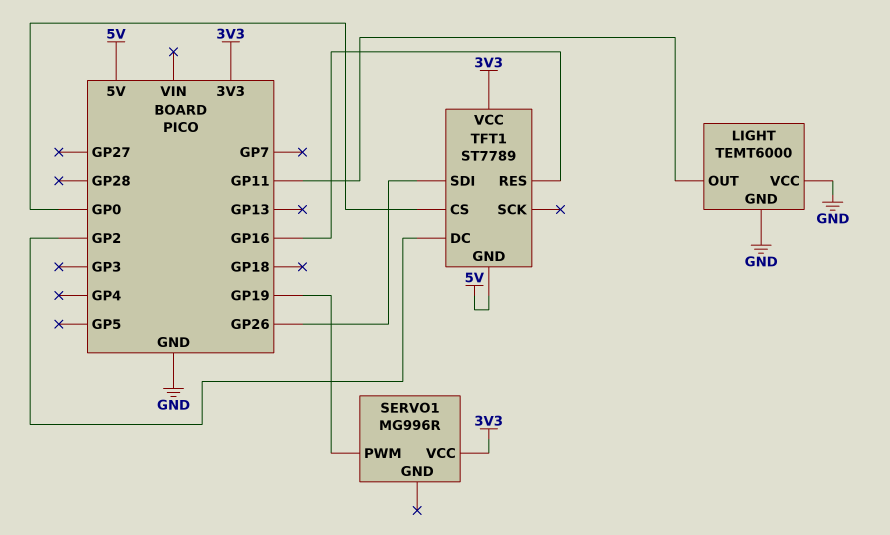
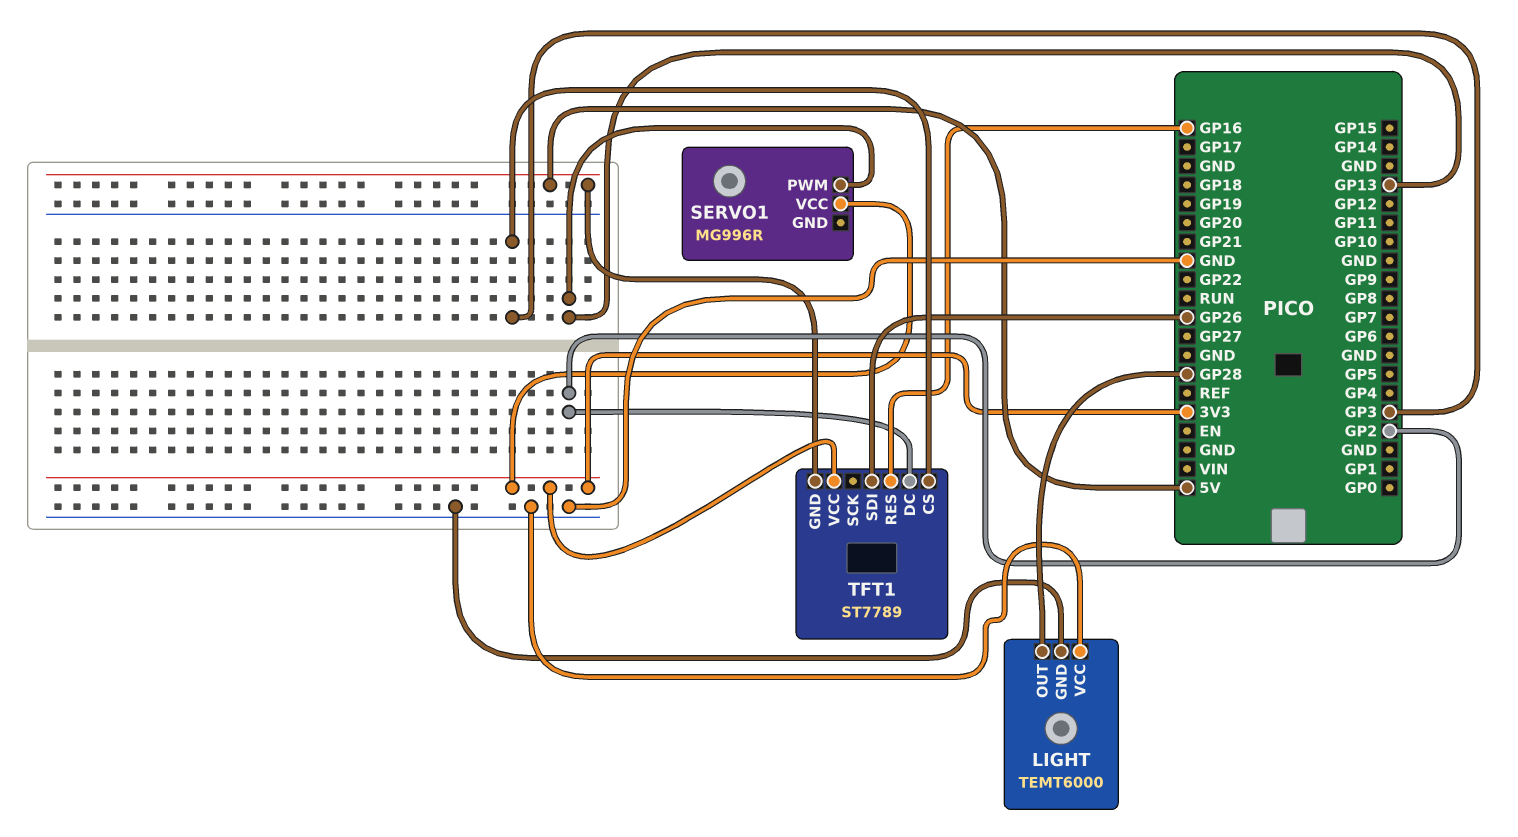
LIGHT pin OUT: GP11 -> GP28
SERVO1 pin PWM: GP19 -> GP13
TFT1 pin CS: GP0 -> GP3

